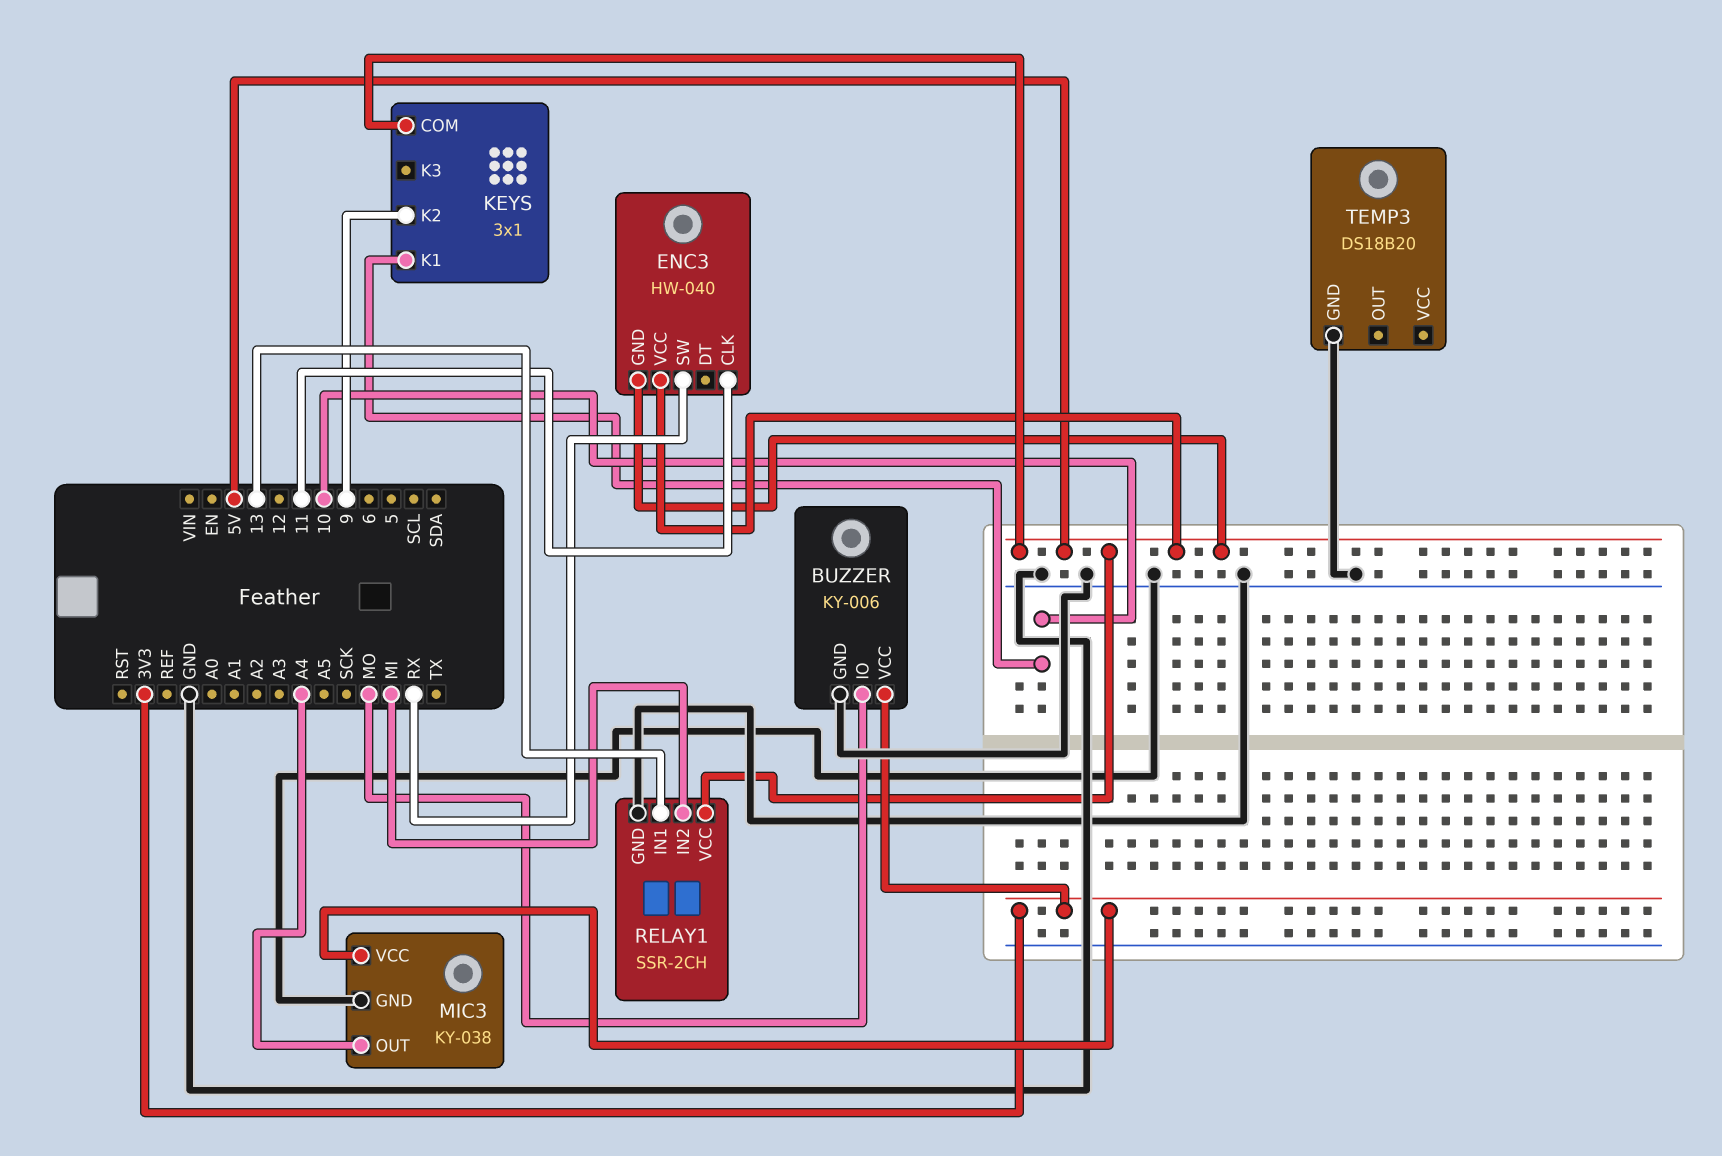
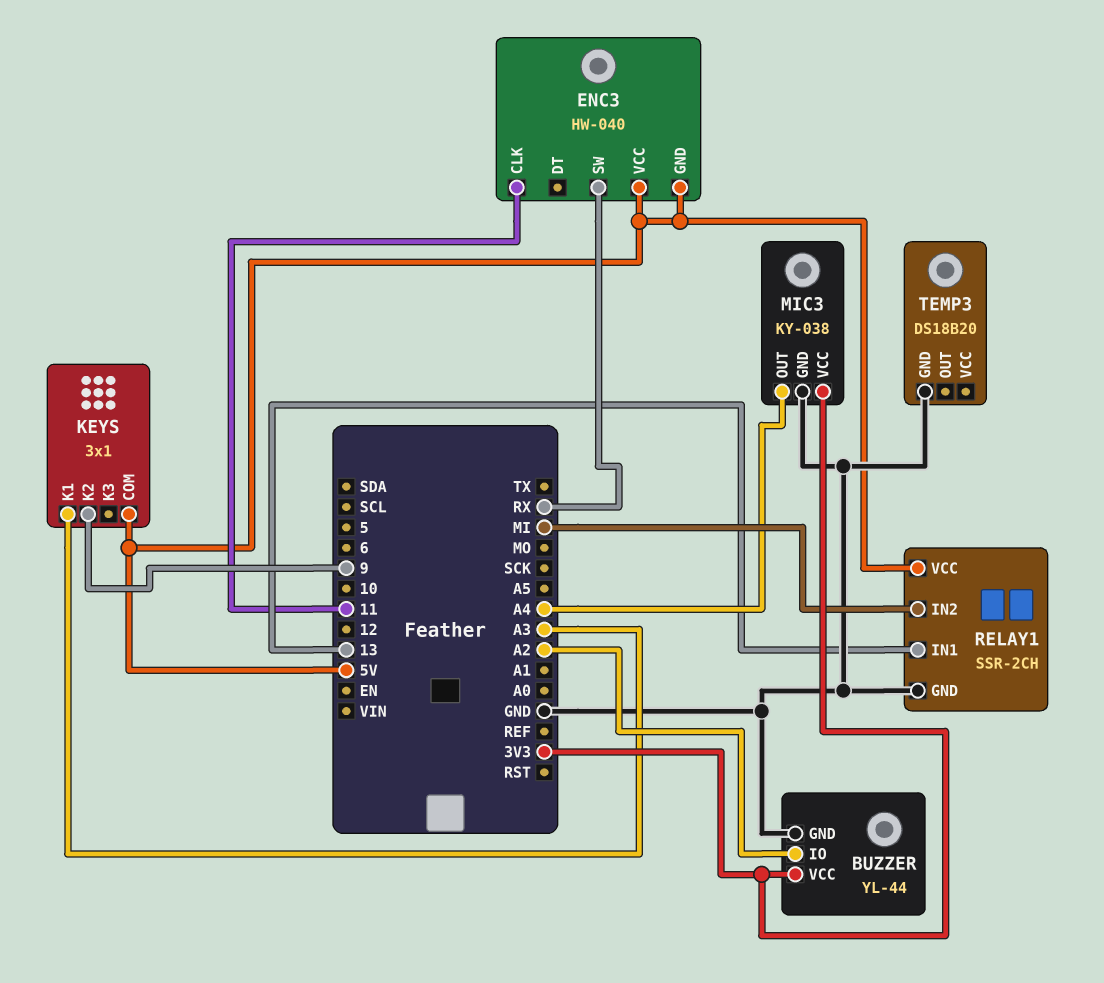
BUZZER: KY-006 -> YL-44
BUZZER pin IO: MO -> A2
KEYS pin K1: 10 -> A3

